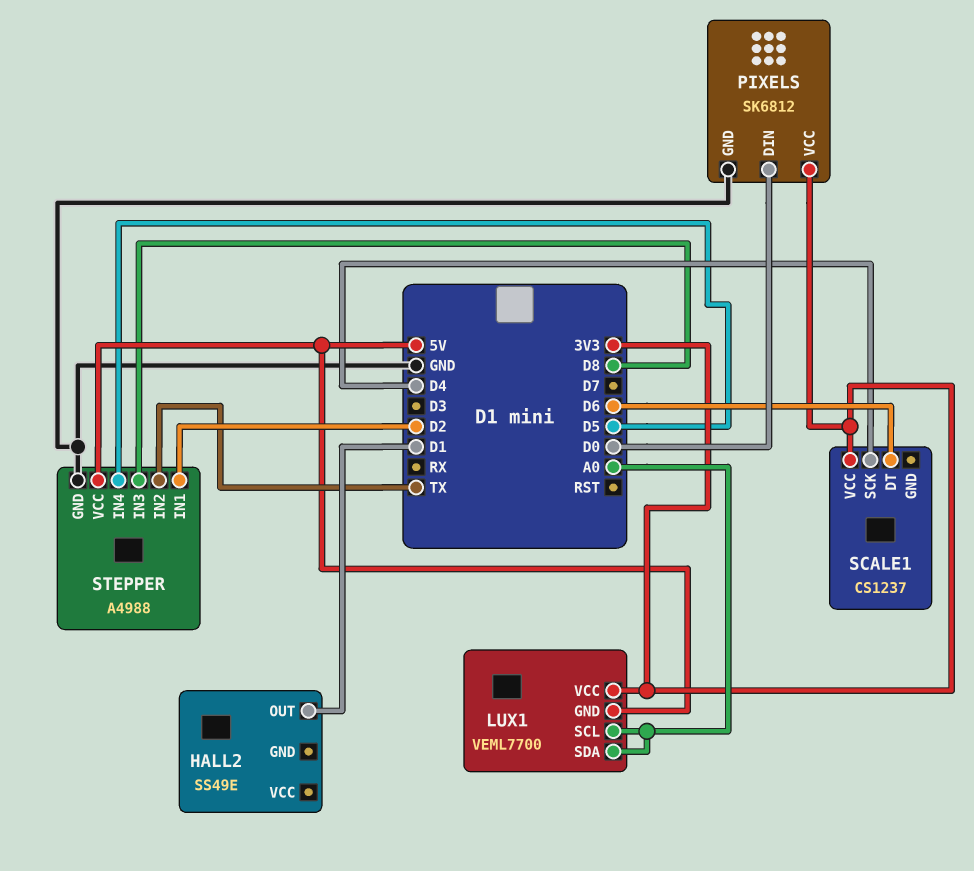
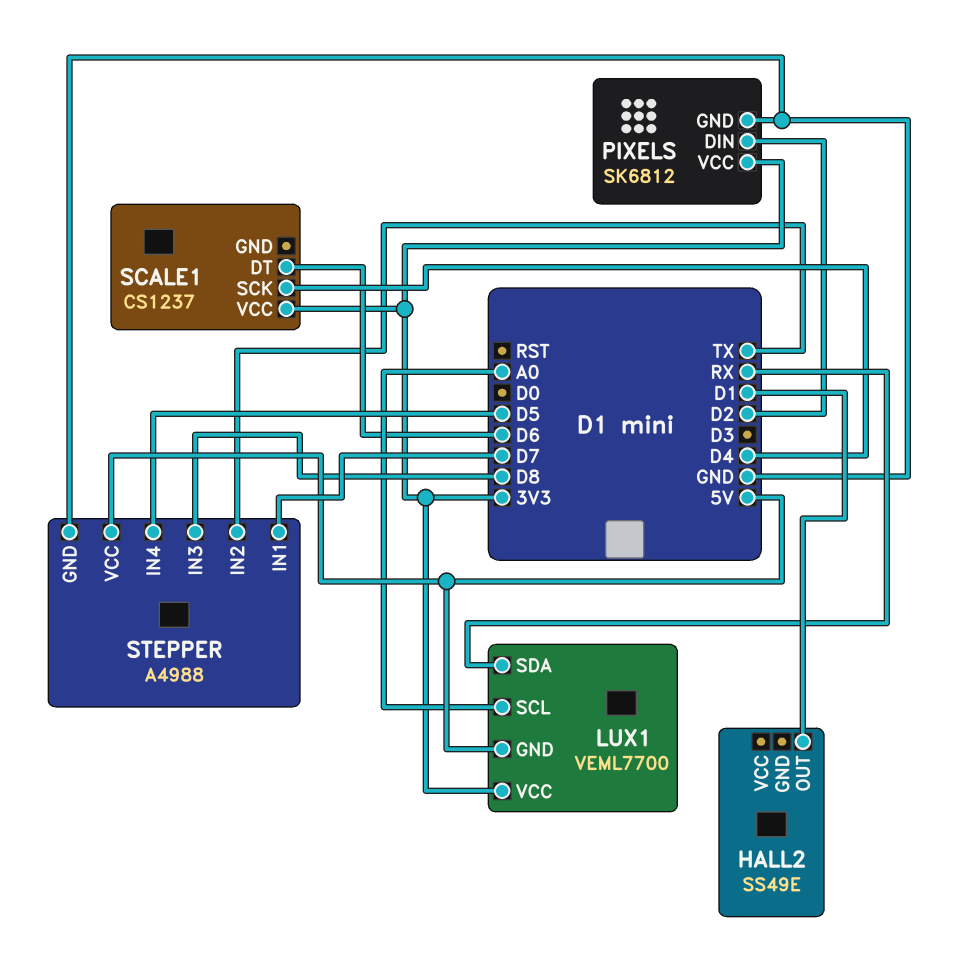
LUX1 pin SDA: A0 -> RX
PIXELS pin DIN: D0 -> D2
STEPPER pin IN1: D2 -> D7

